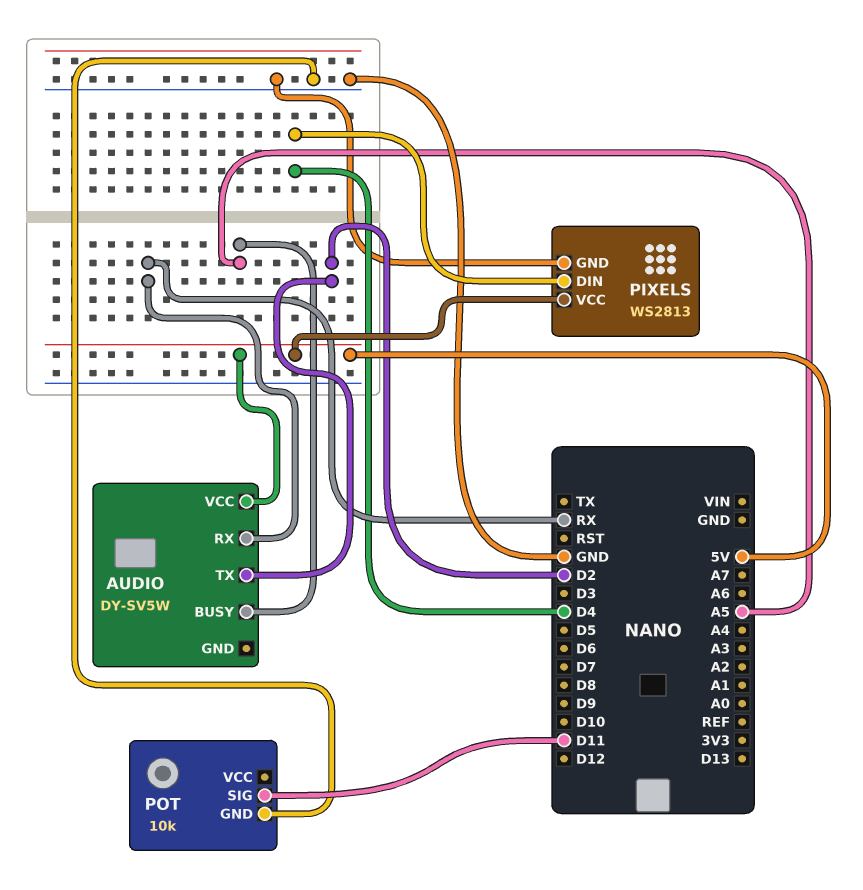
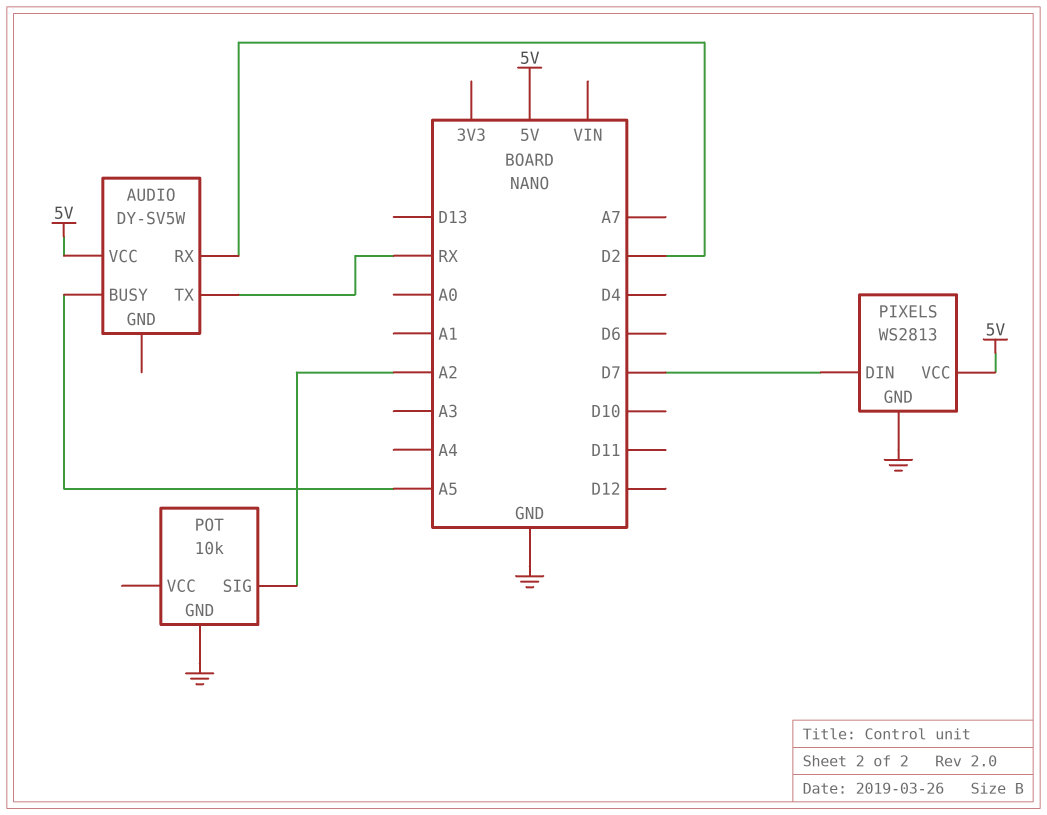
AUDIO pin RX: RX -> D2
AUDIO pin TX: D2 -> RX
PIXELS pin DIN: D4 -> D7
POT pin SIG: D11 -> A2

